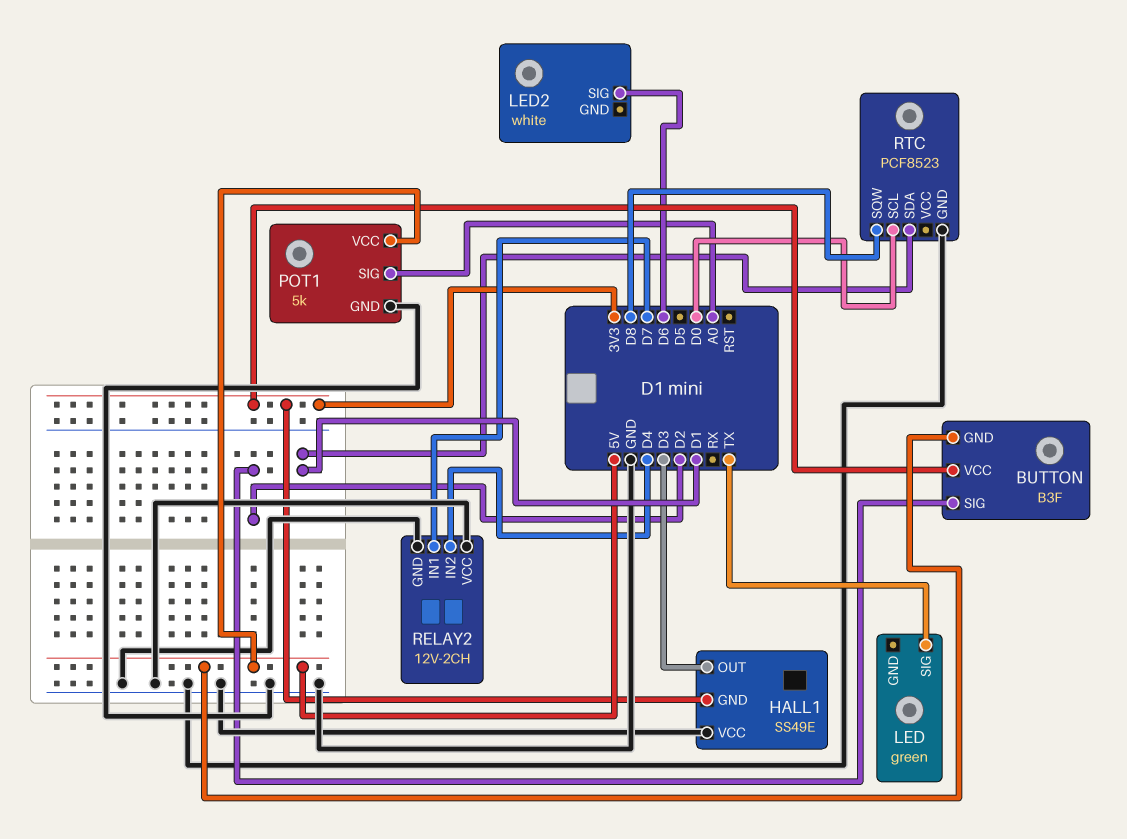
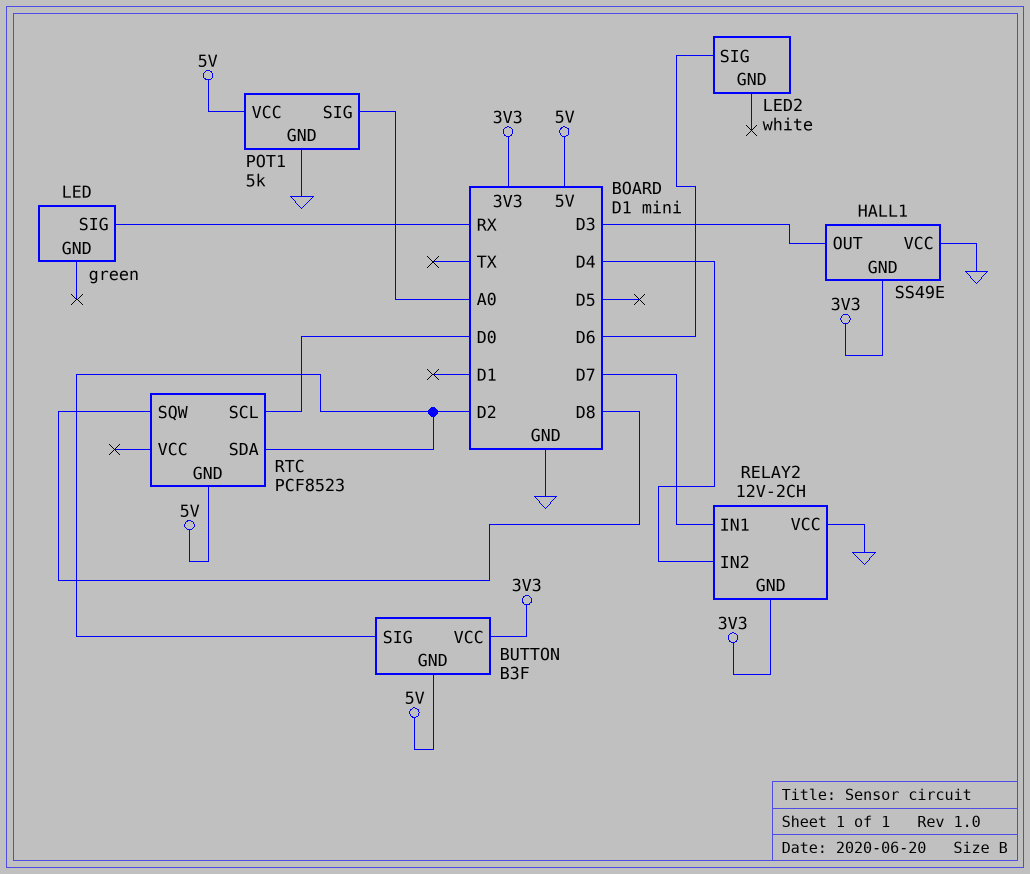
LED pin SIG: TX -> RX
RELAY2 pin GND: GND -> 3V3
RTC pin GND: GND -> 5V
RTC pin SDA: D1 -> D2

